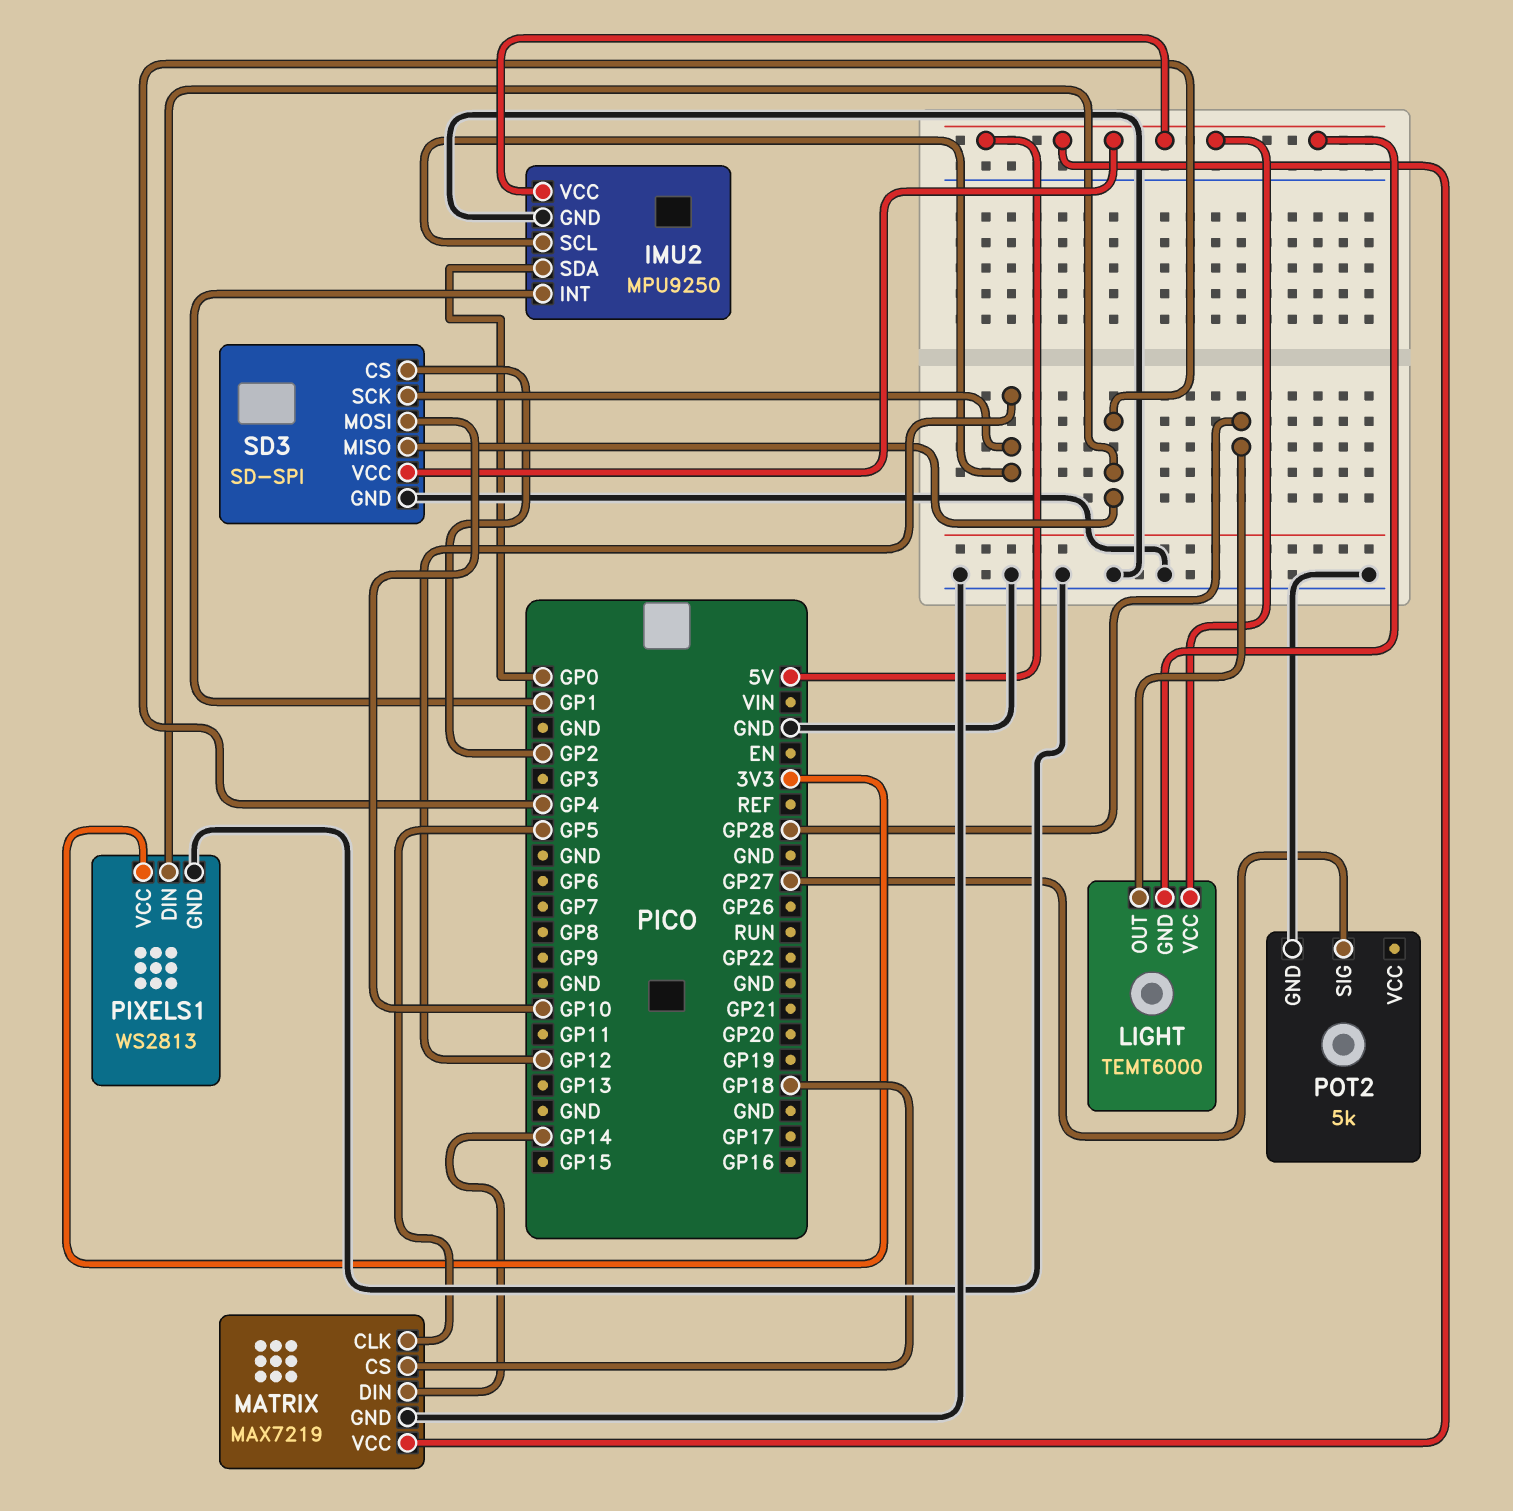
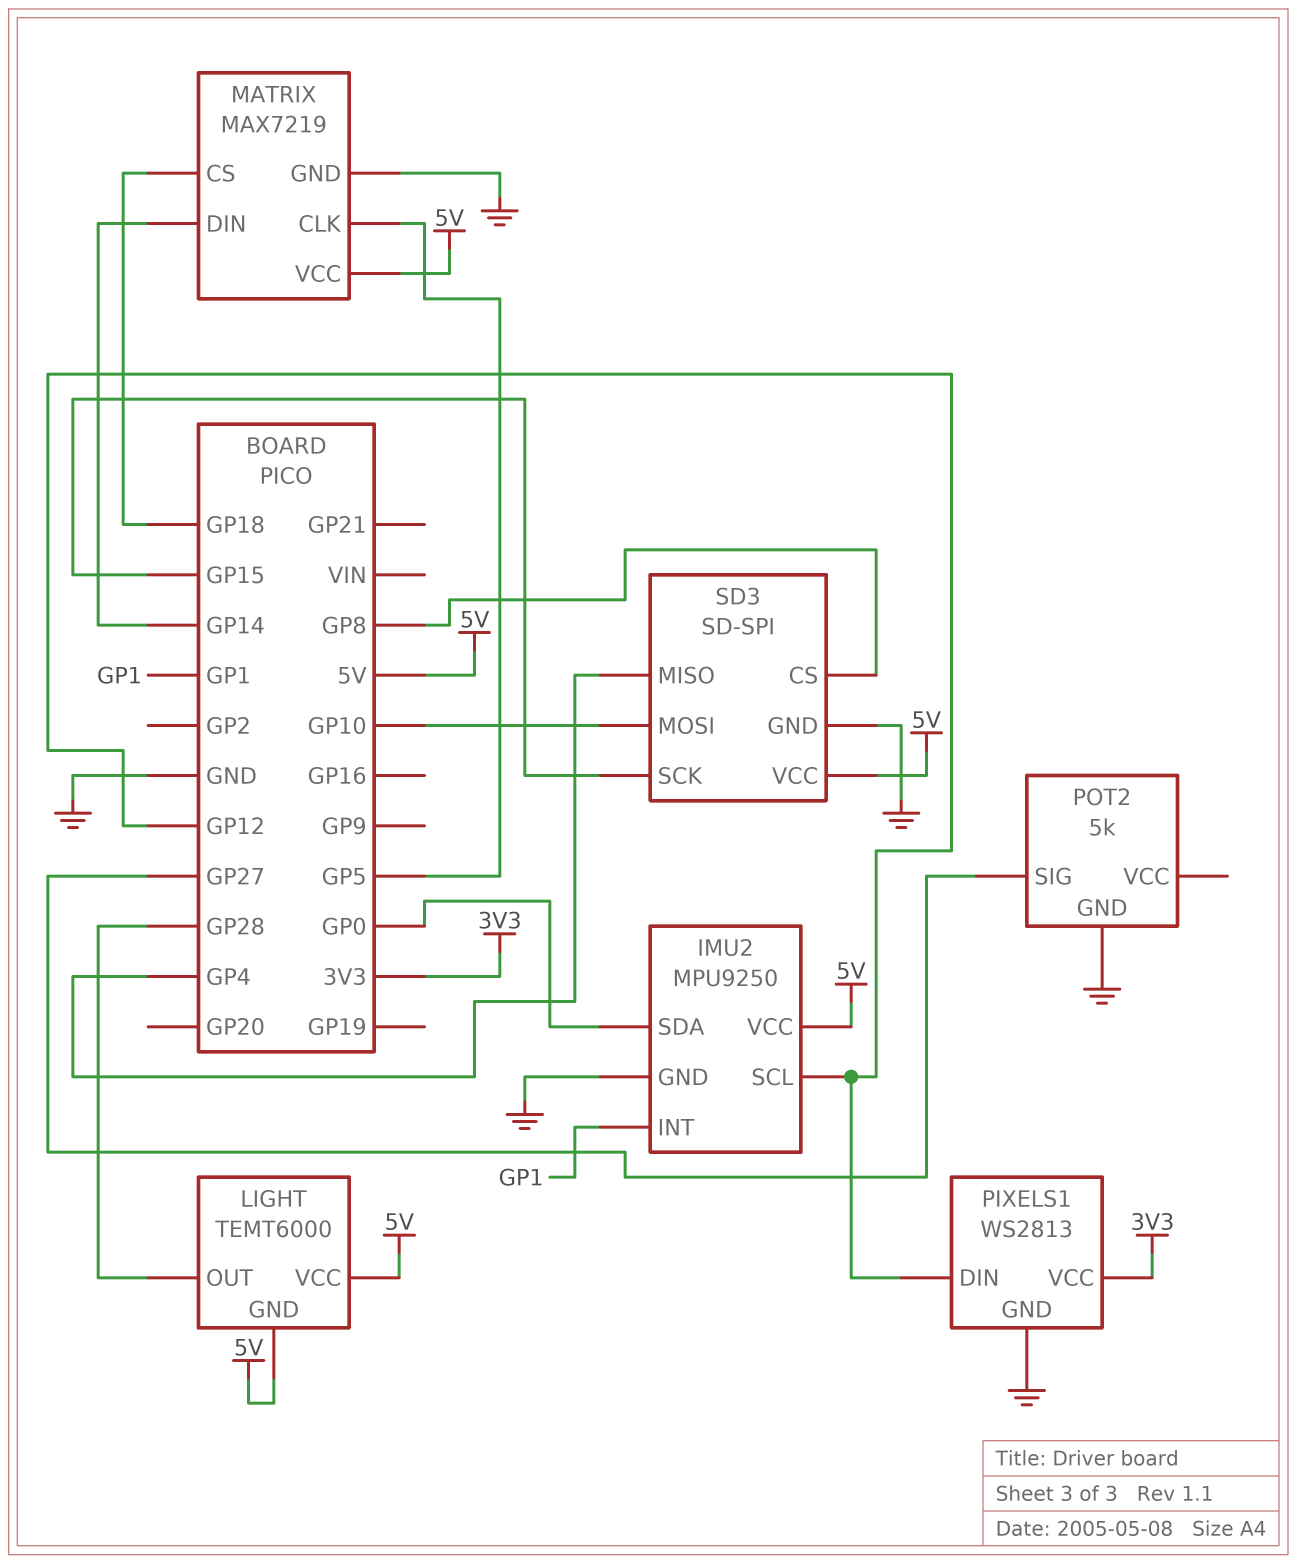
PIXELS1 pin DIN: GP4 -> GP12
SD3 pin CS: GP2 -> GP8
SD3 pin SCK: GP12 -> GP15

